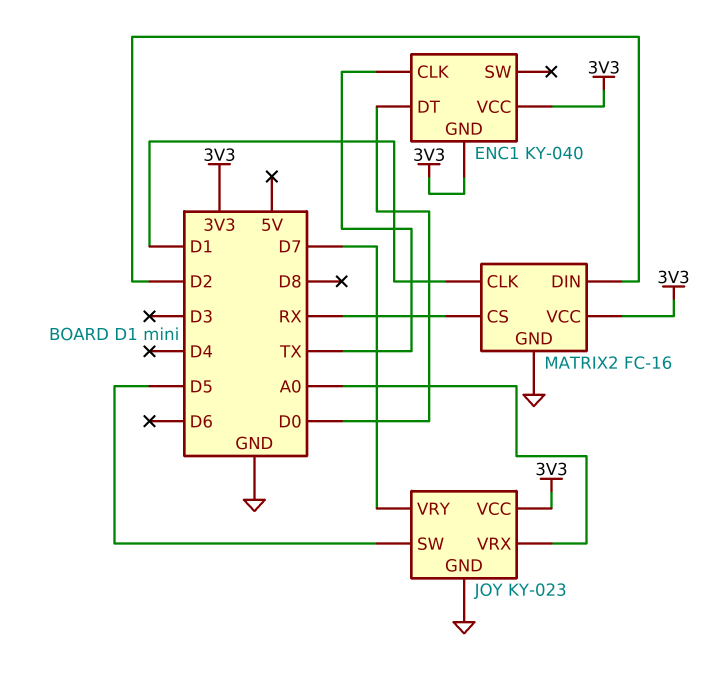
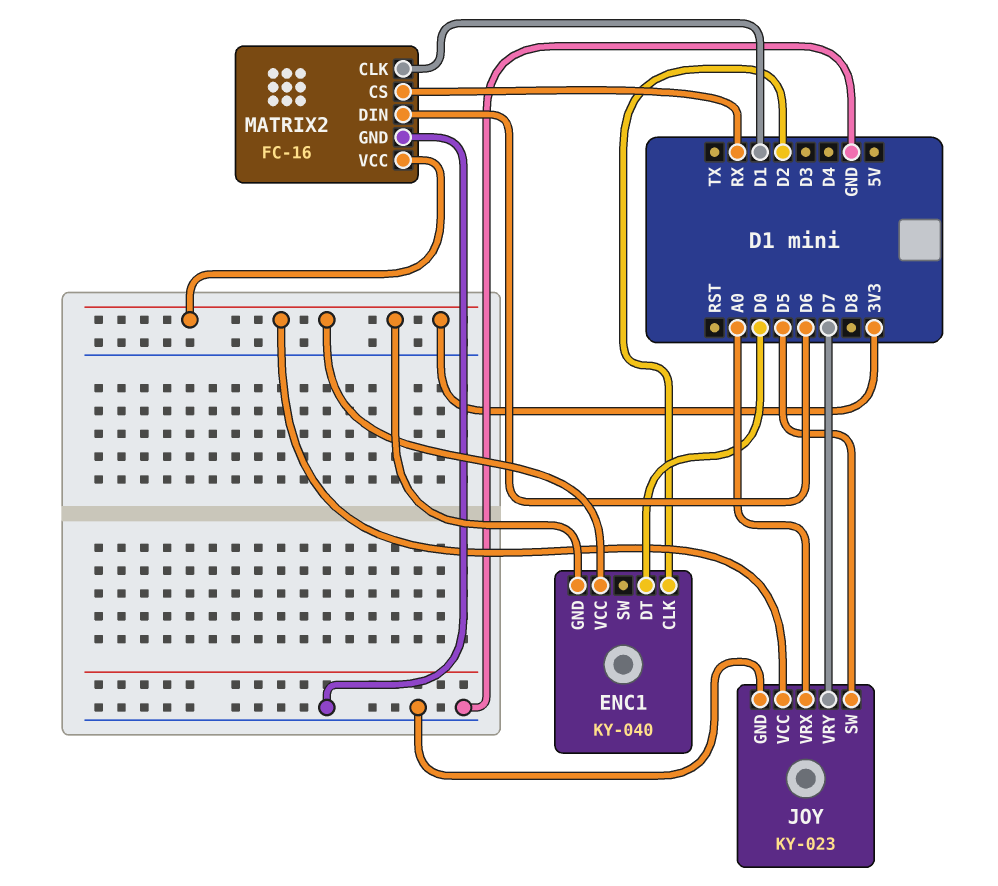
ENC1 pin CLK: TX -> D2
MATRIX2 pin DIN: D2 -> D6

